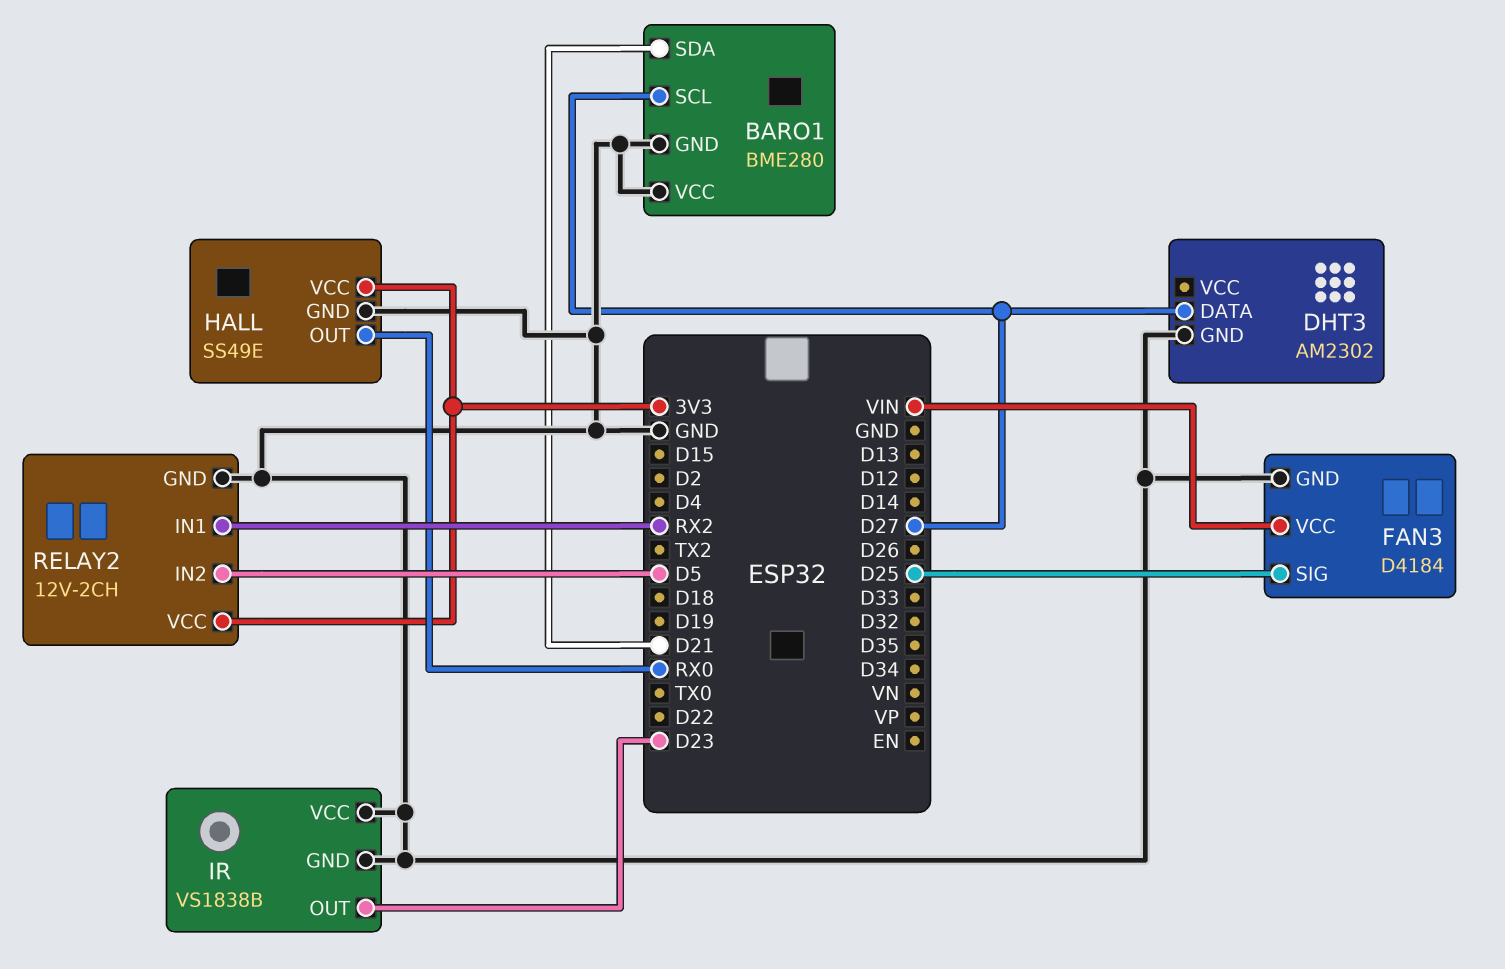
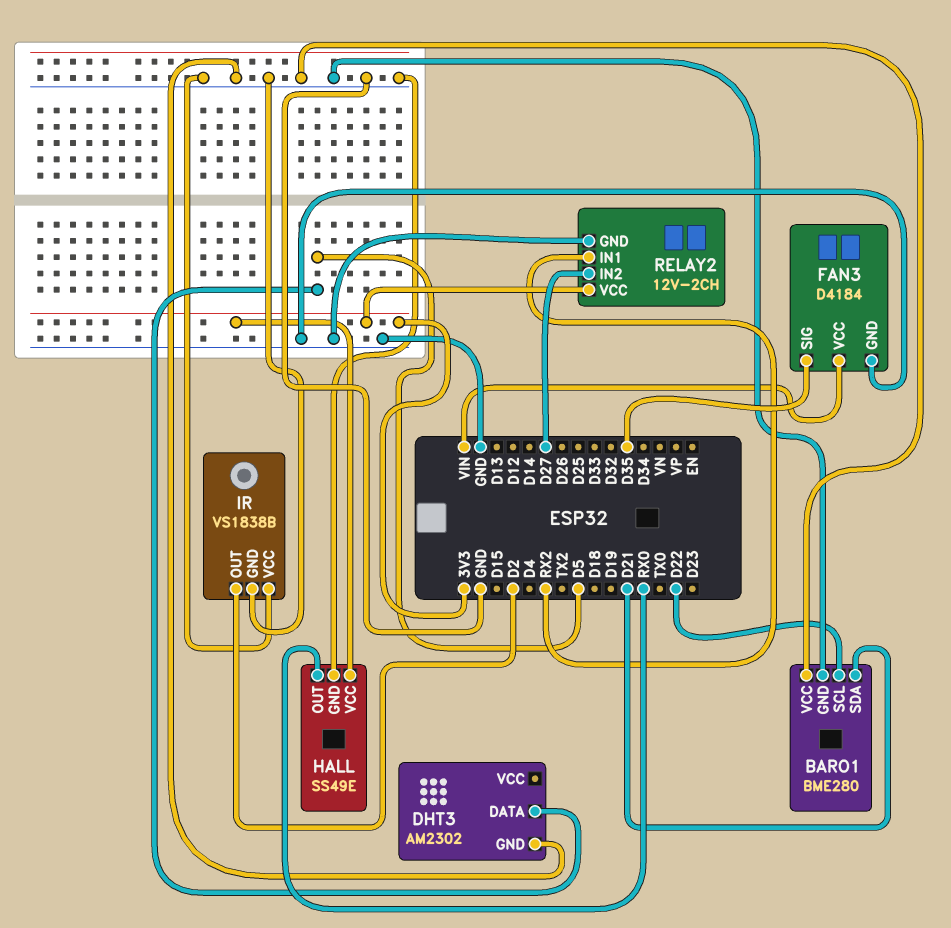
BARO1 pin SCL: D27 -> D22
DHT3 pin DATA: D27 -> D5
FAN3 pin SIG: D25 -> D35
IR pin OUT: D23 -> D2
RELAY2 pin IN2: D5 -> D27

